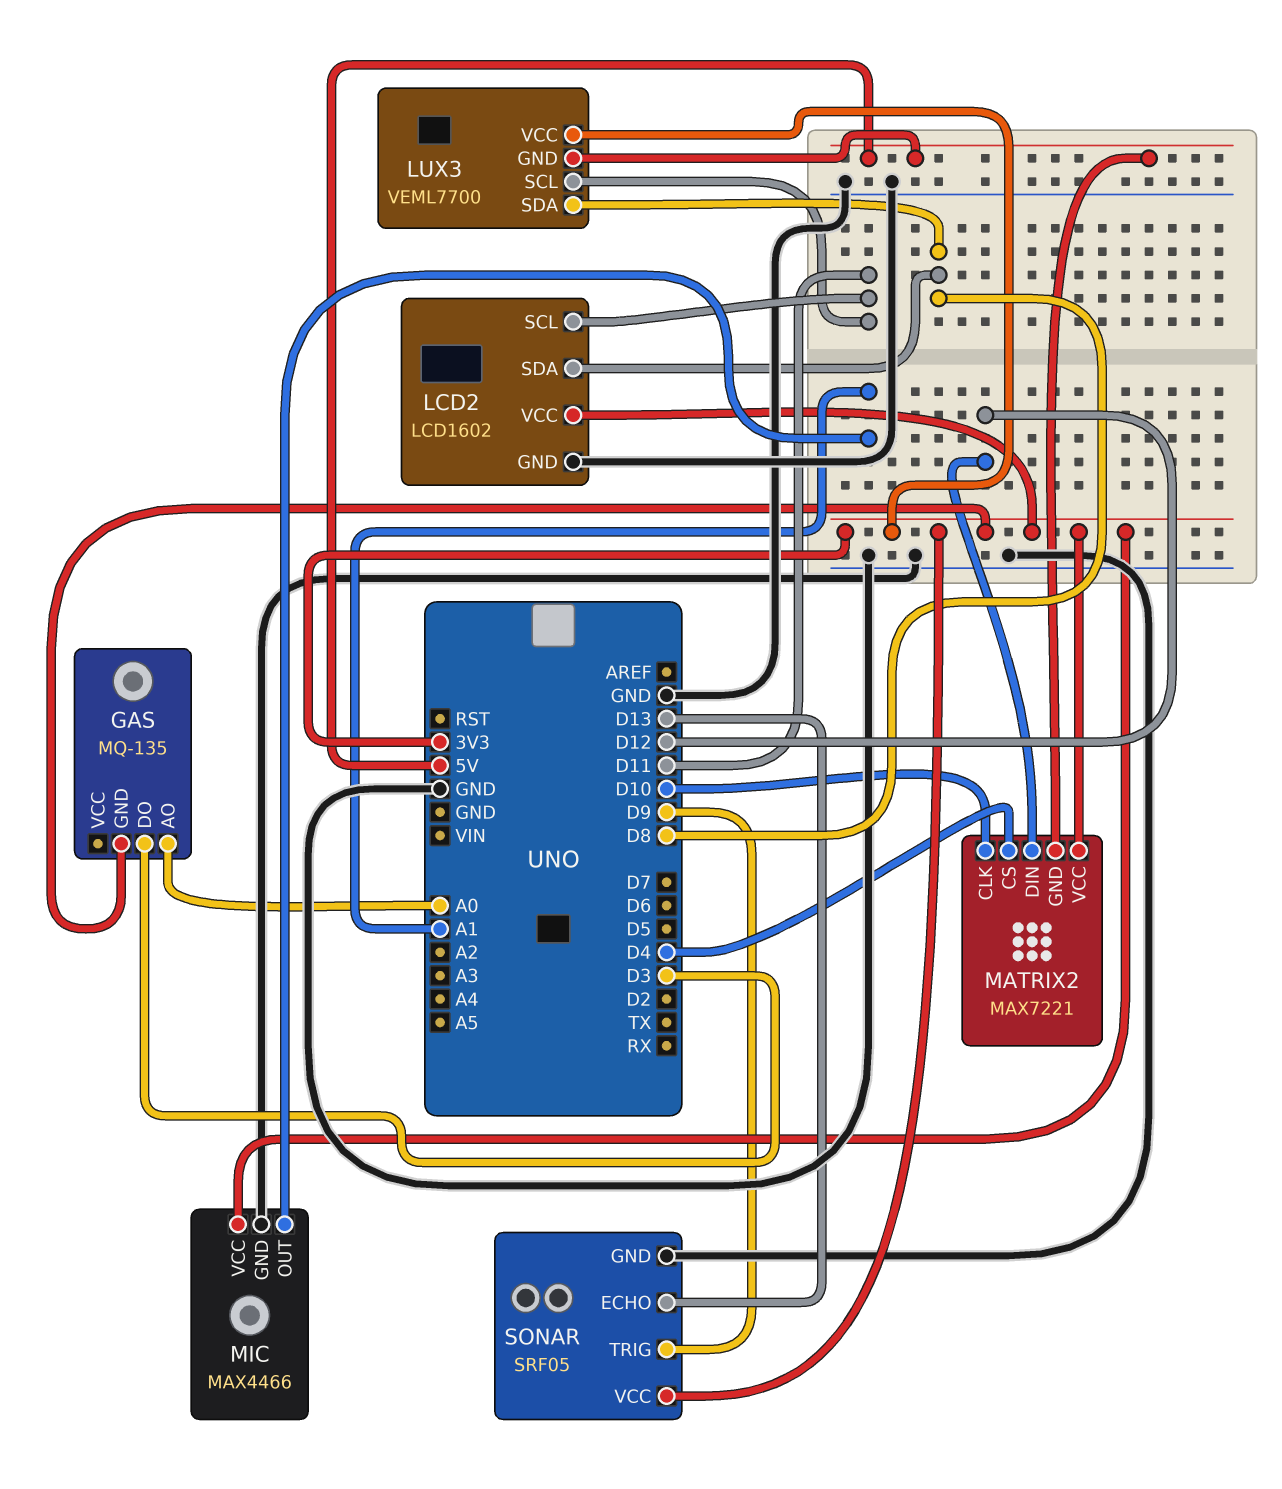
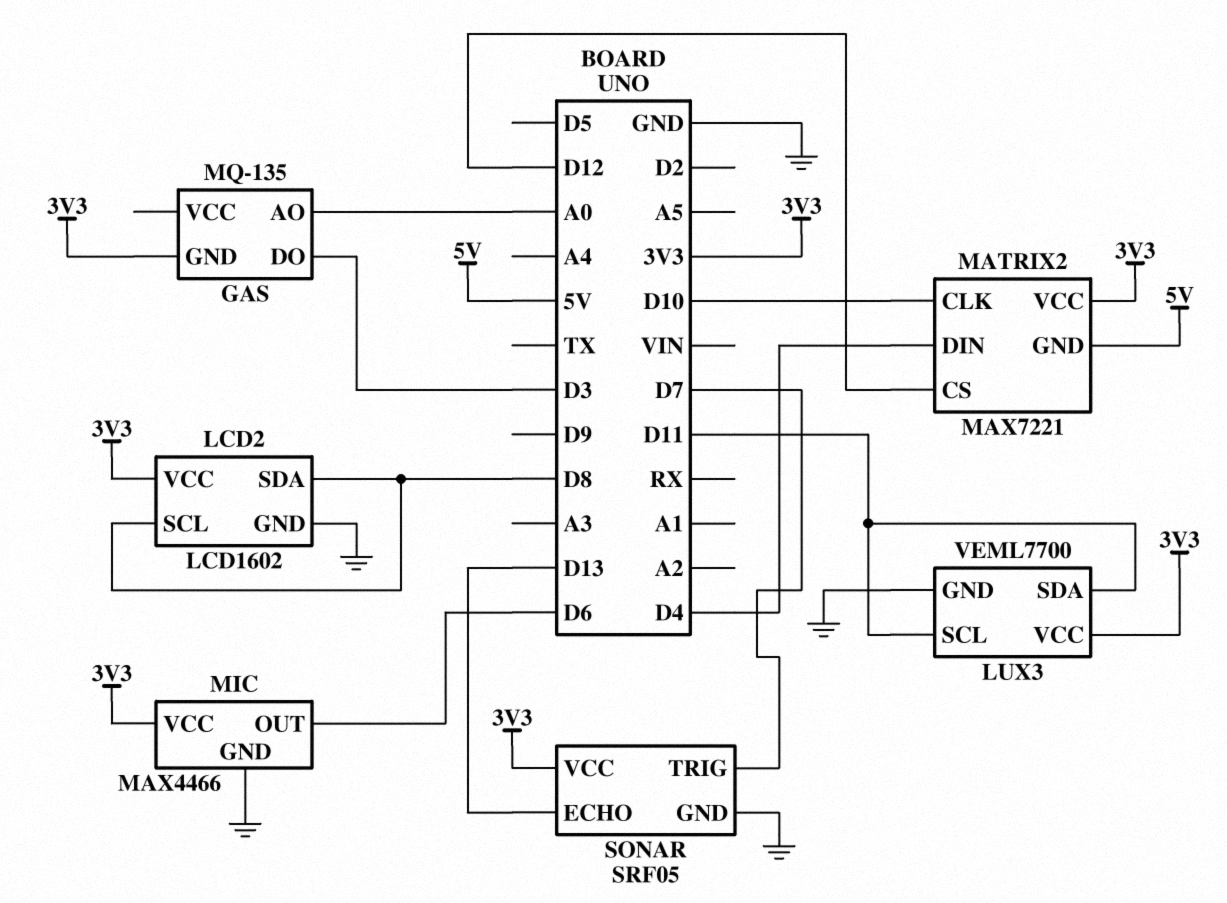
LCD2 pin SCL: D11 -> D8
LUX3 pin GND: 5V -> GND
LUX3 pin SDA: D8 -> D11
MATRIX2 pin CS: D4 -> D12
MATRIX2 pin DIN: D12 -> D4
MIC pin OUT: A1 -> D6
SONAR pin TRIG: D9 -> D7

